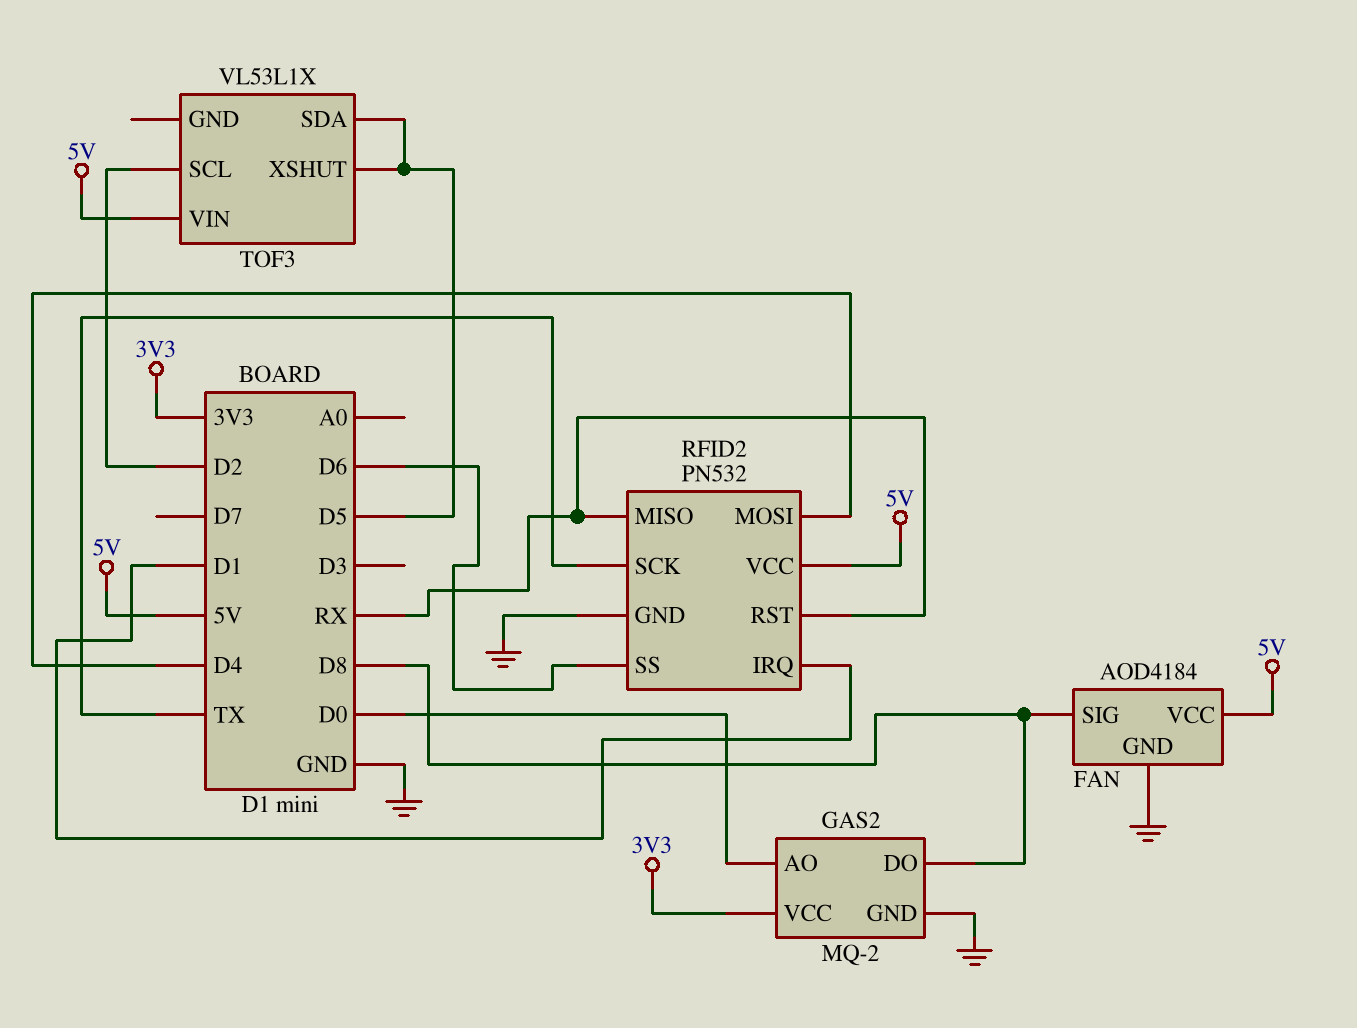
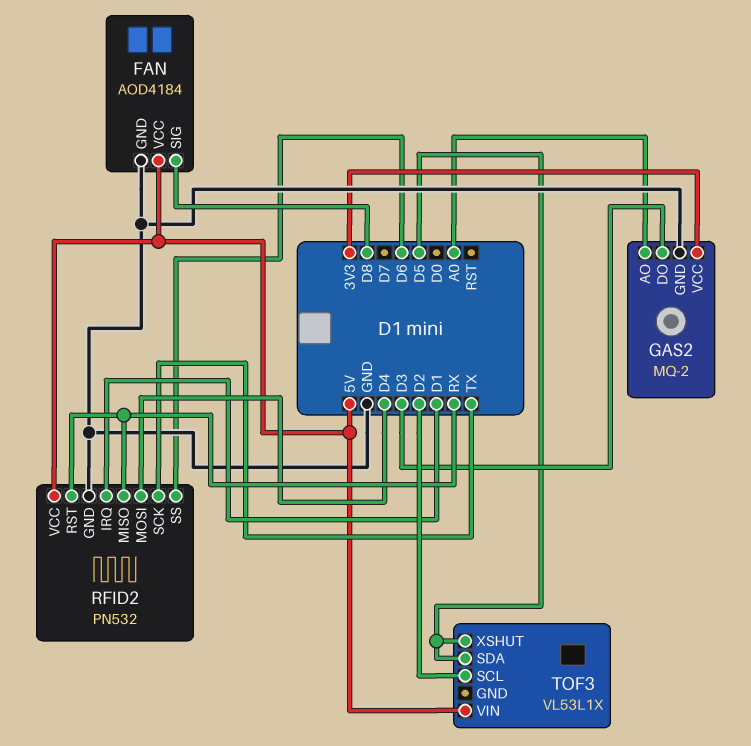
GAS2 pin AO: D0 -> A0
GAS2 pin DO: D8 -> D3

